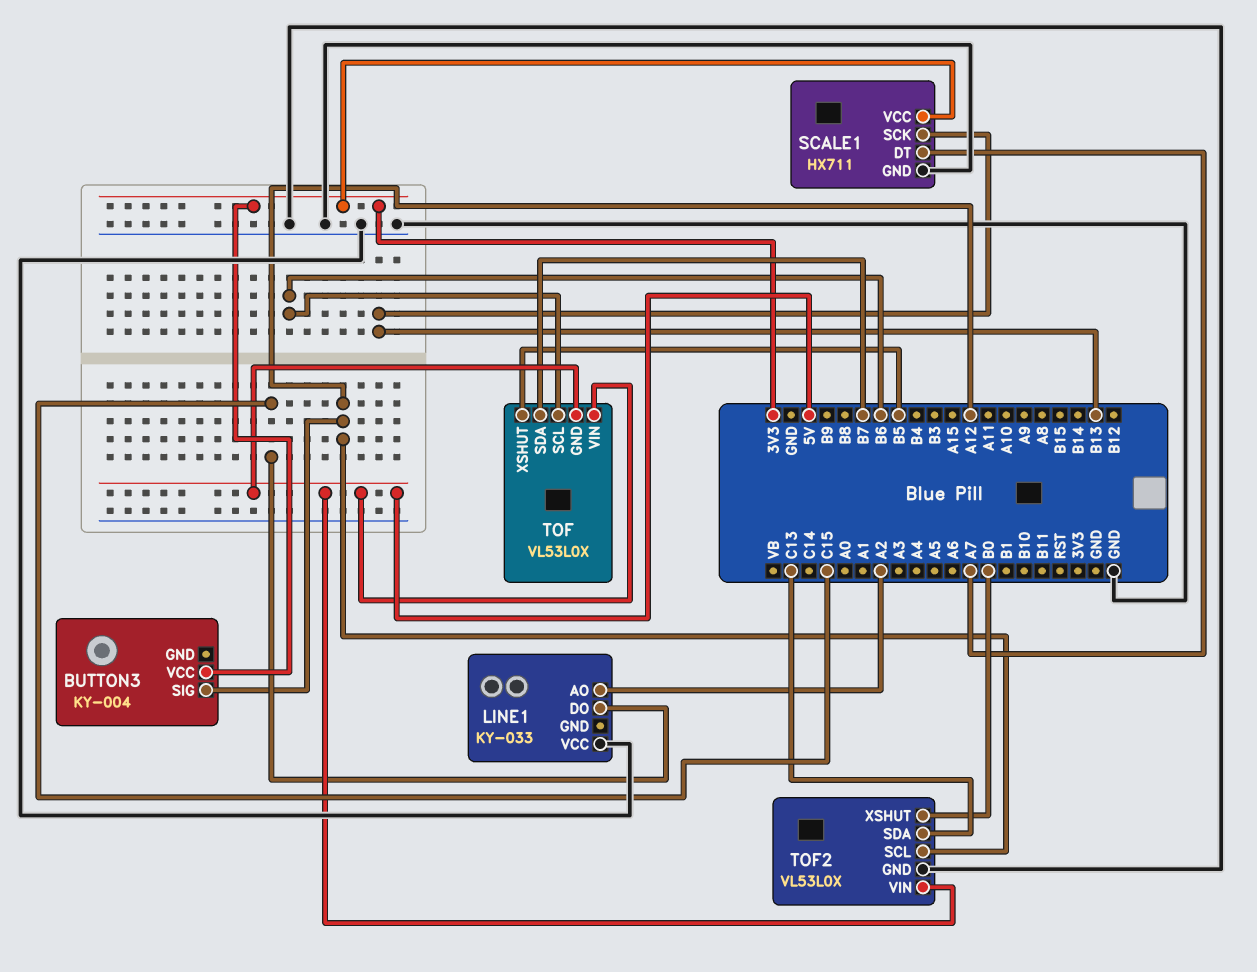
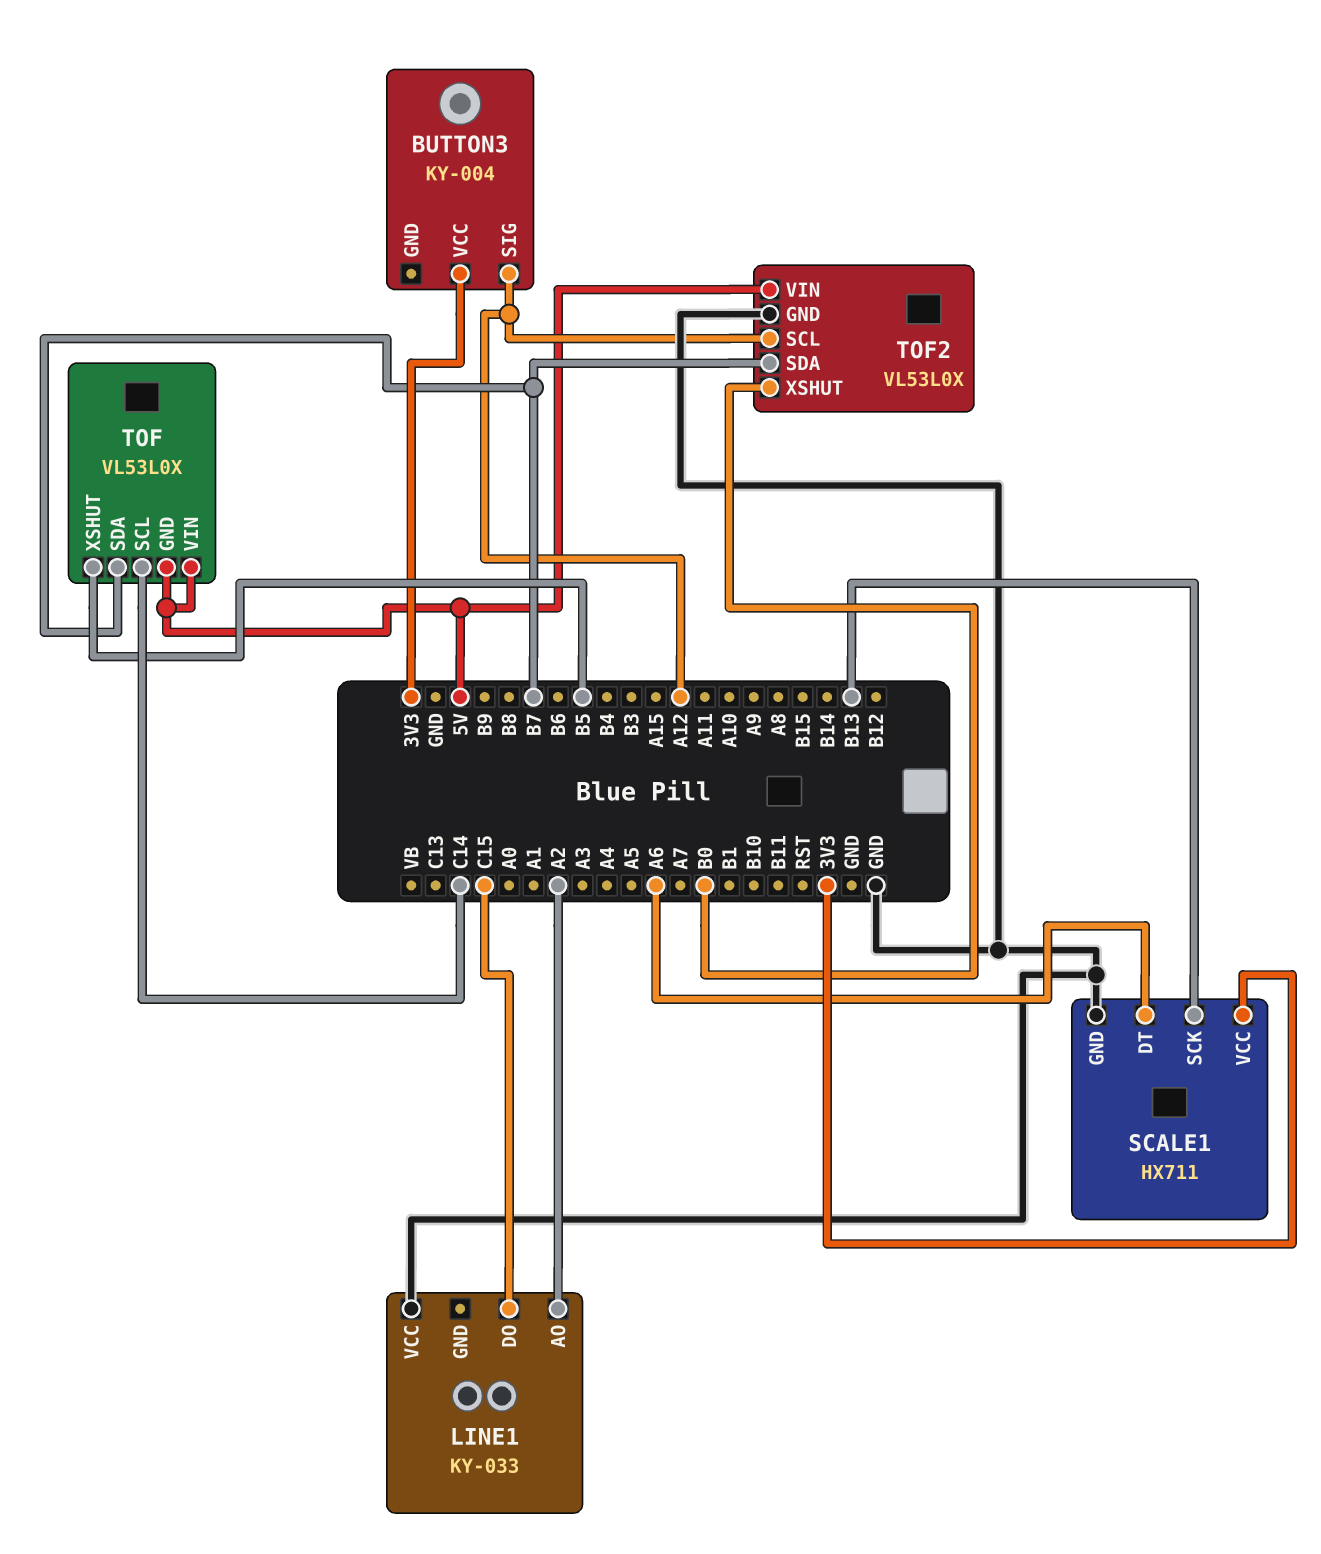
SCALE1 pin DT: A7 -> A6
TOF pin SCL: B6 -> C14
TOF2 pin SDA: C13 -> B7

